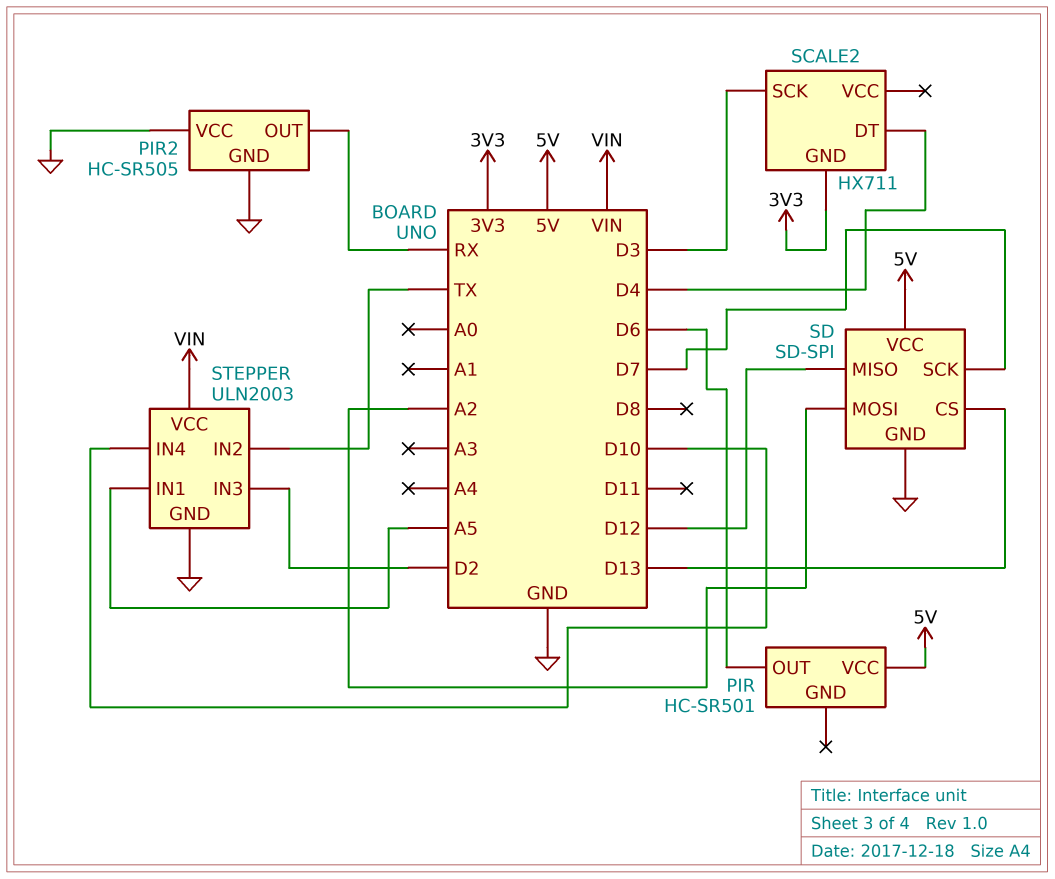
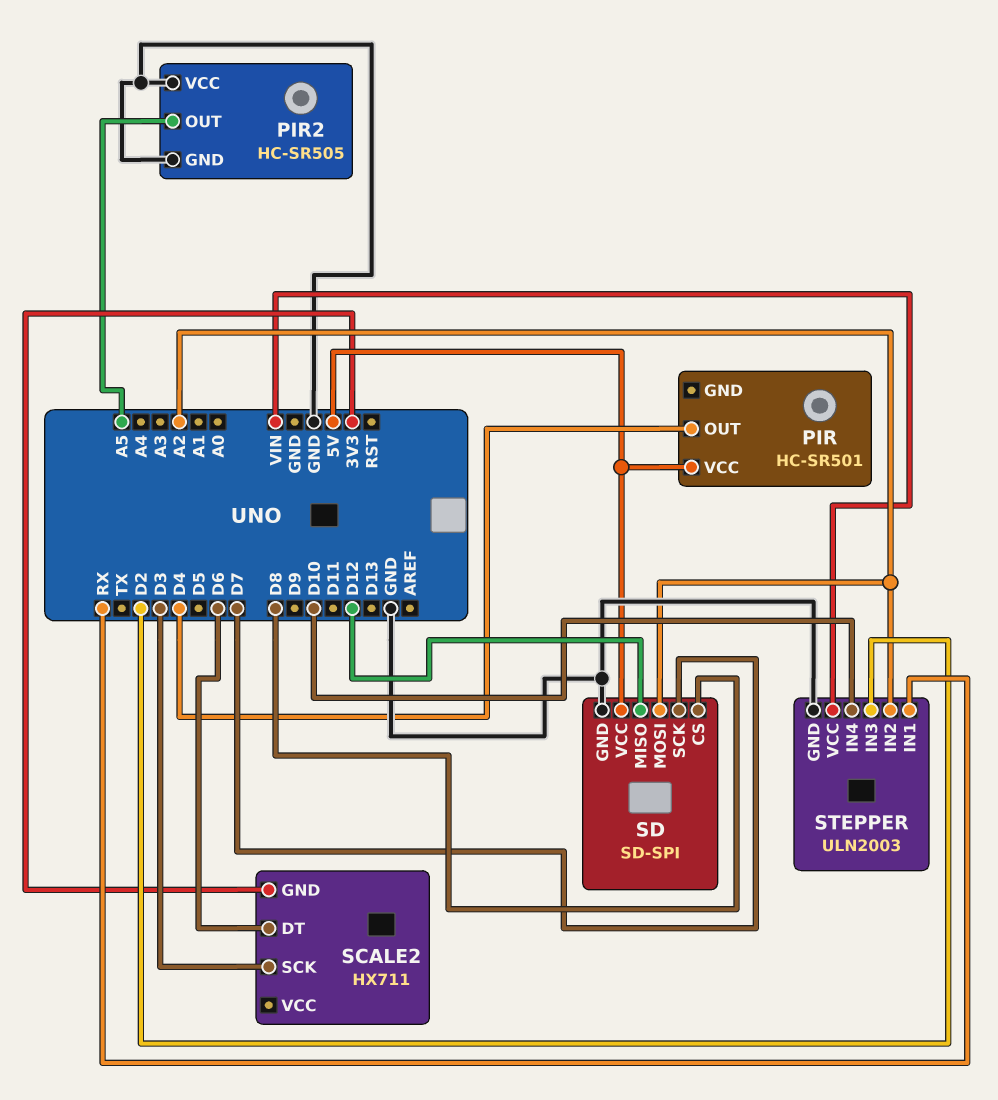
PIR pin OUT: D6 -> D4
PIR2 pin OUT: RX -> A5
SCALE2 pin DT: D4 -> D6
SD pin CS: D13 -> D8
STEPPER pin IN1: A5 -> RX
STEPPER pin IN2: TX -> A2

